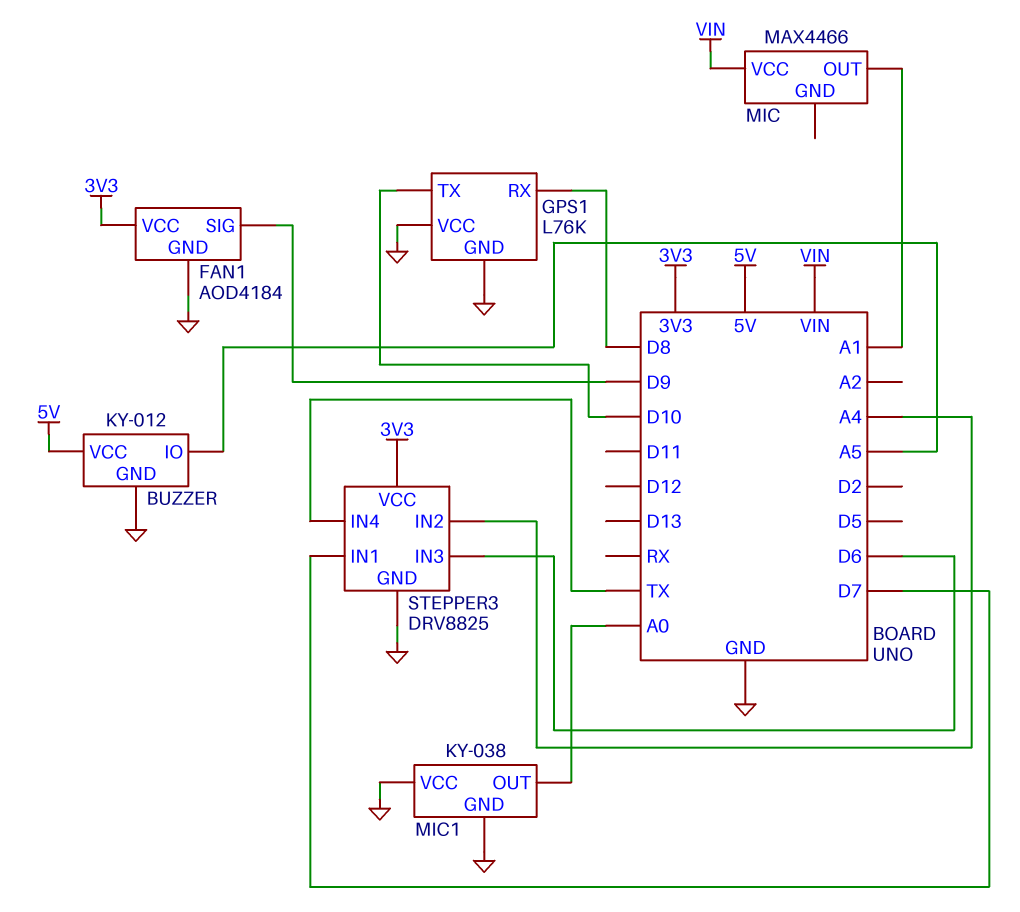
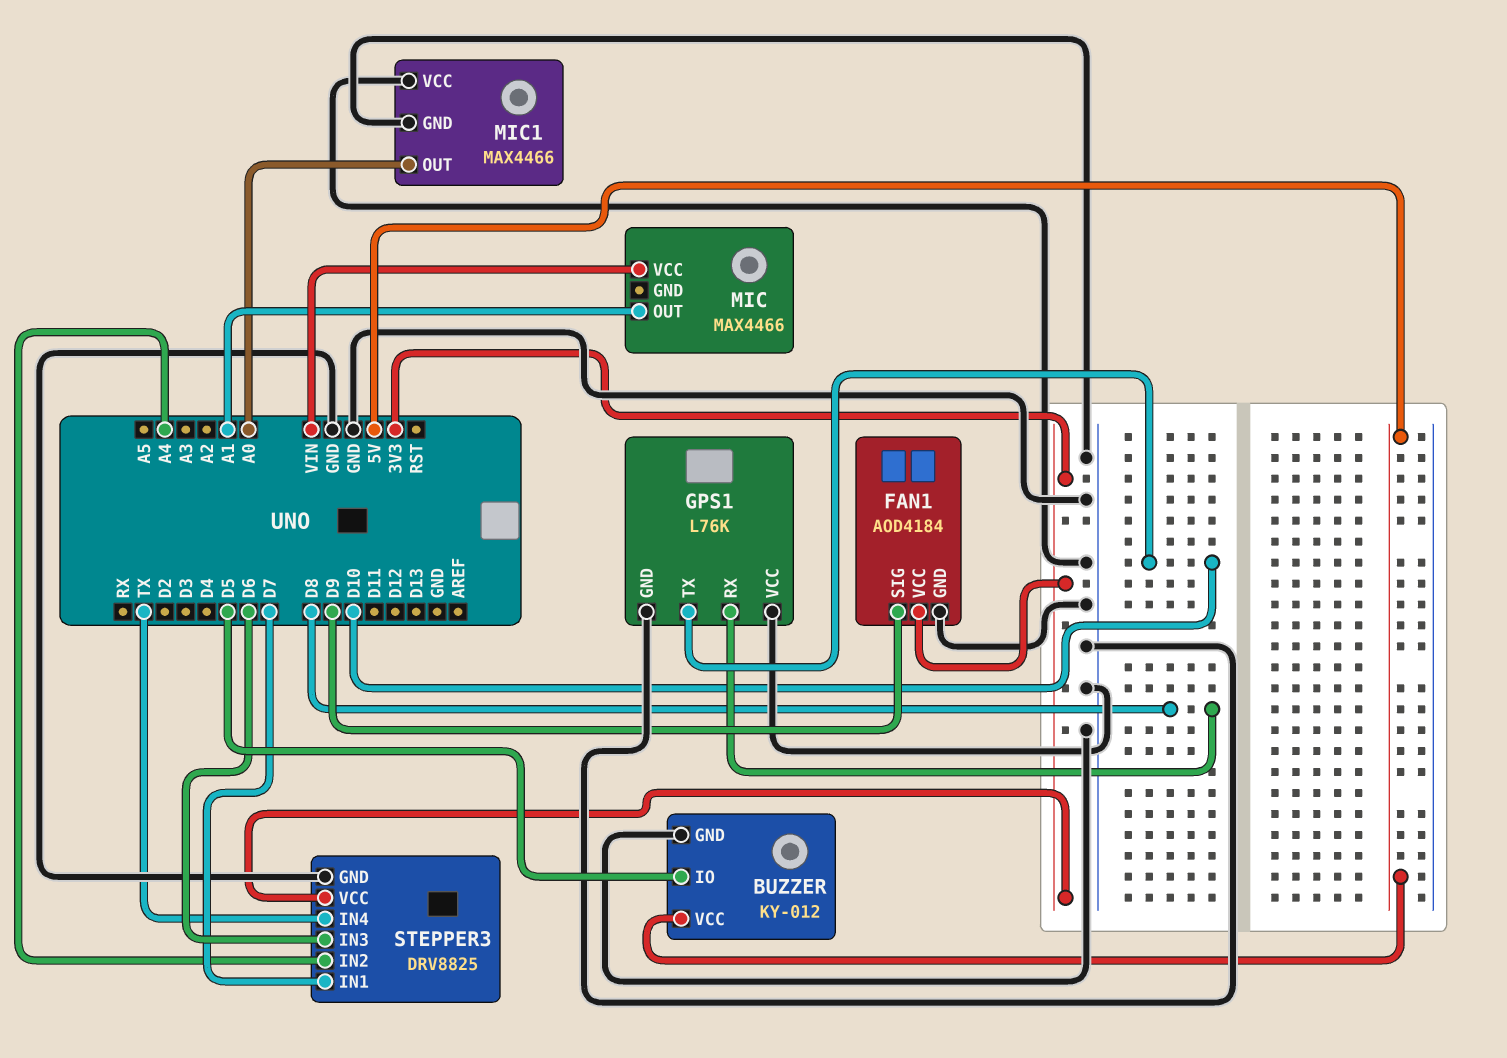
BUZZER pin IO: A5 -> D5
MIC1: KY-038 -> MAX4466

